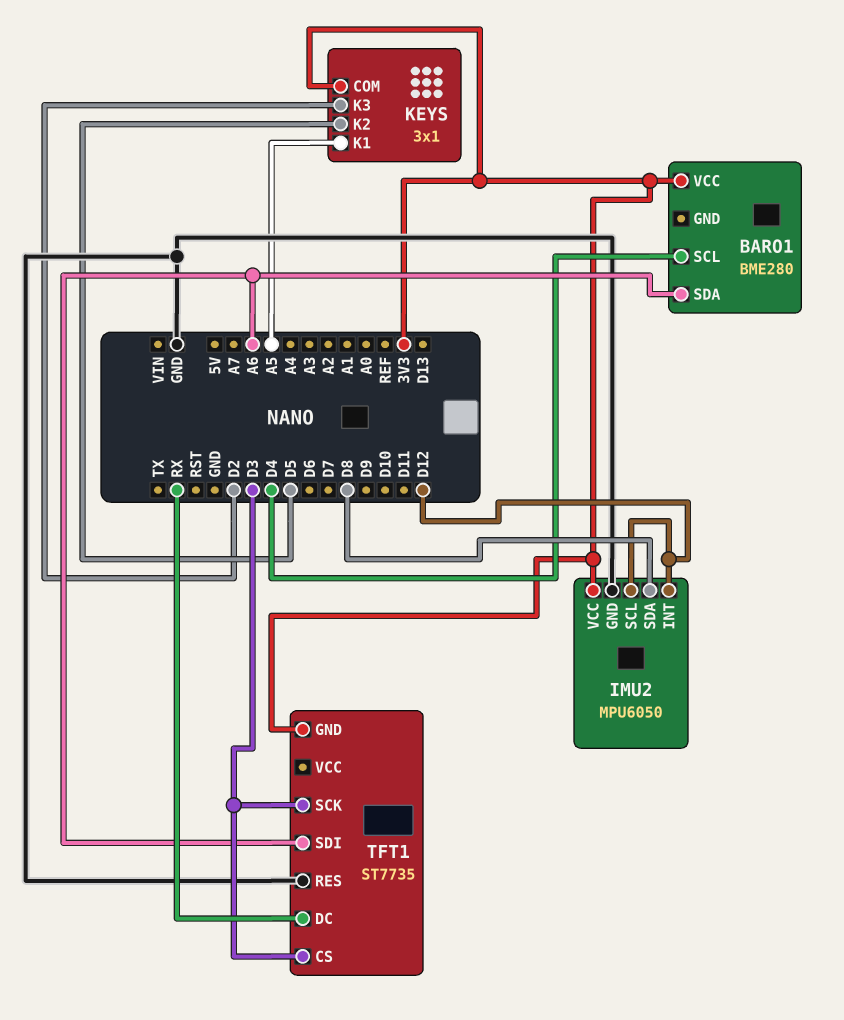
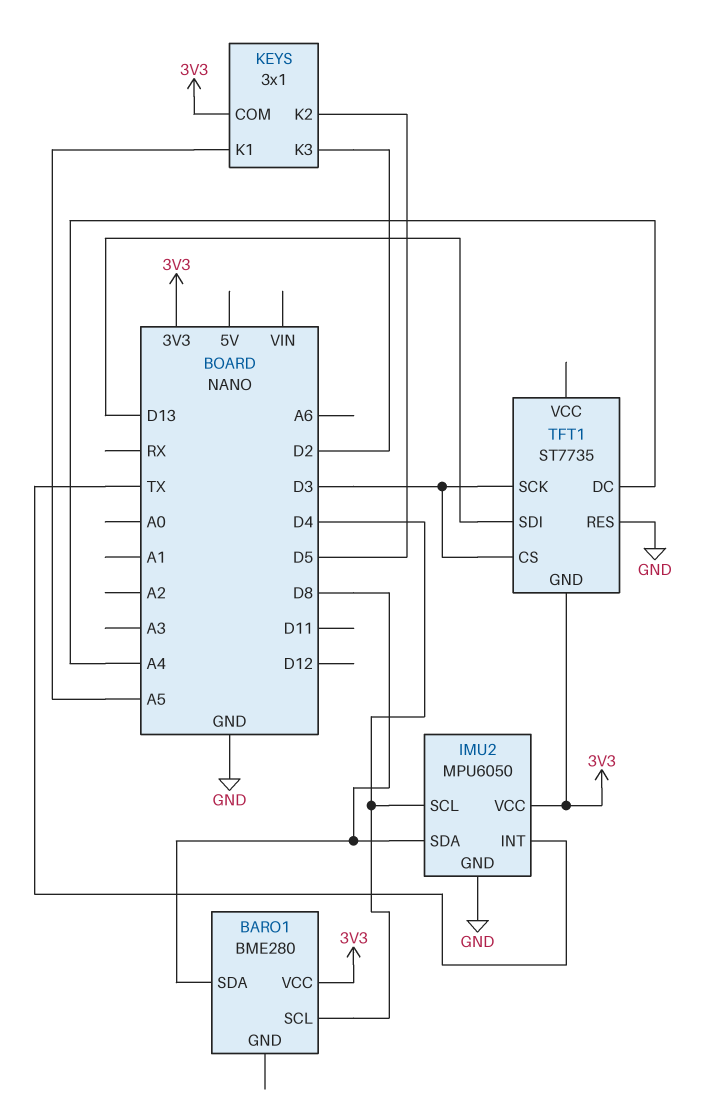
BARO1 pin SDA: A6 -> D8
IMU2 pin INT: D12 -> TX
IMU2 pin SCL: D12 -> D4
TFT1 pin DC: RX -> A4
TFT1 pin SDI: A6 -> D13

